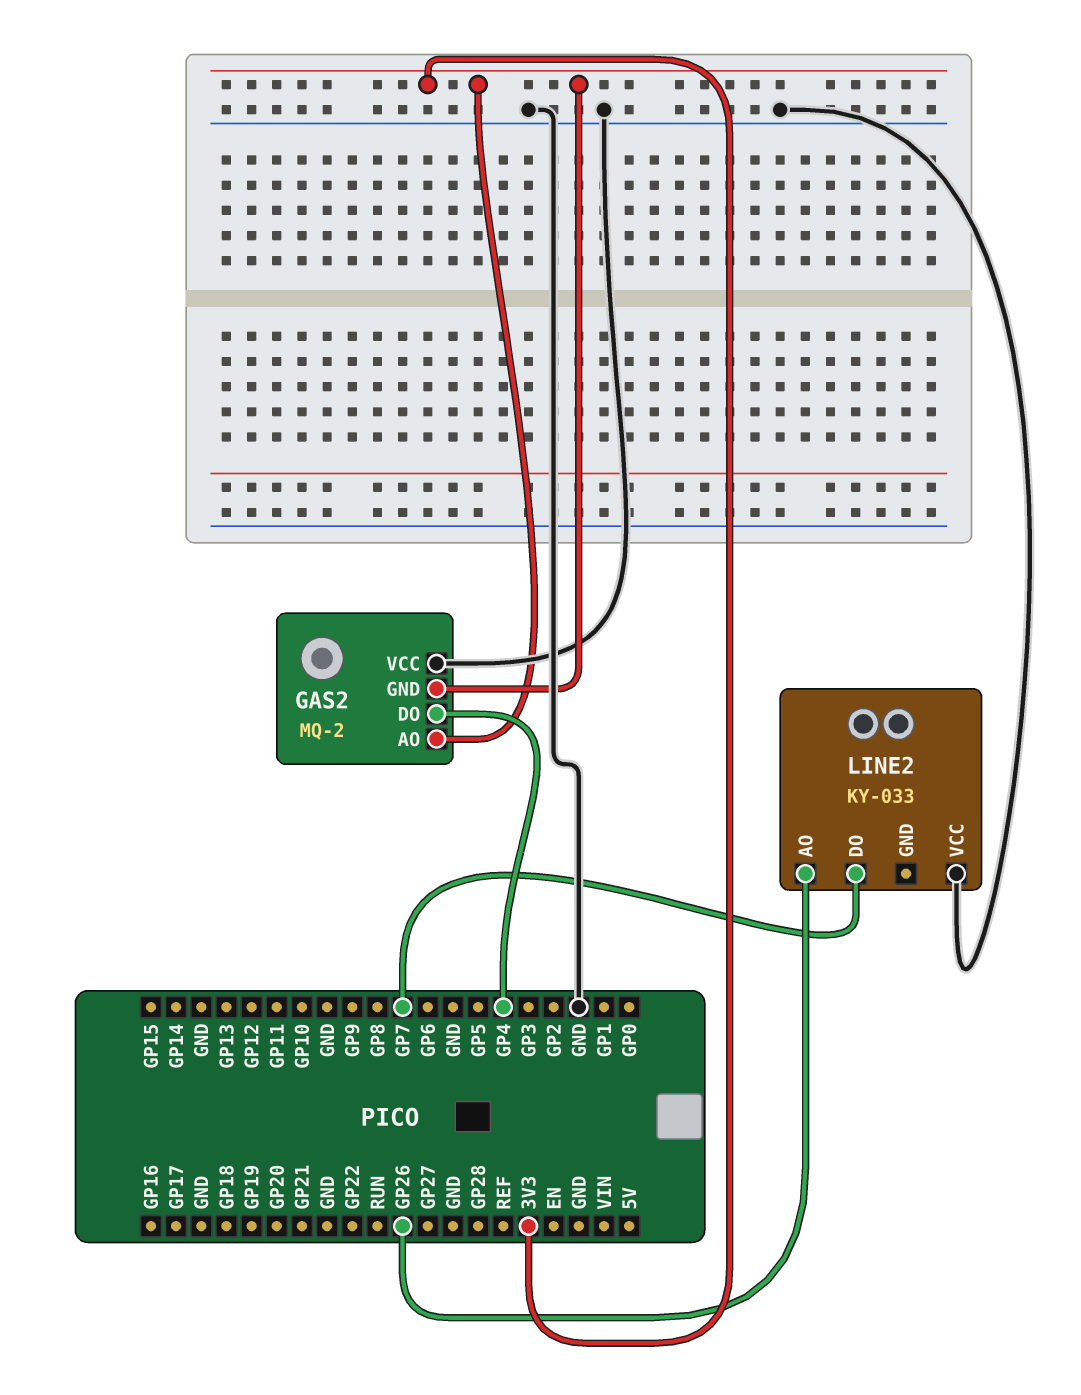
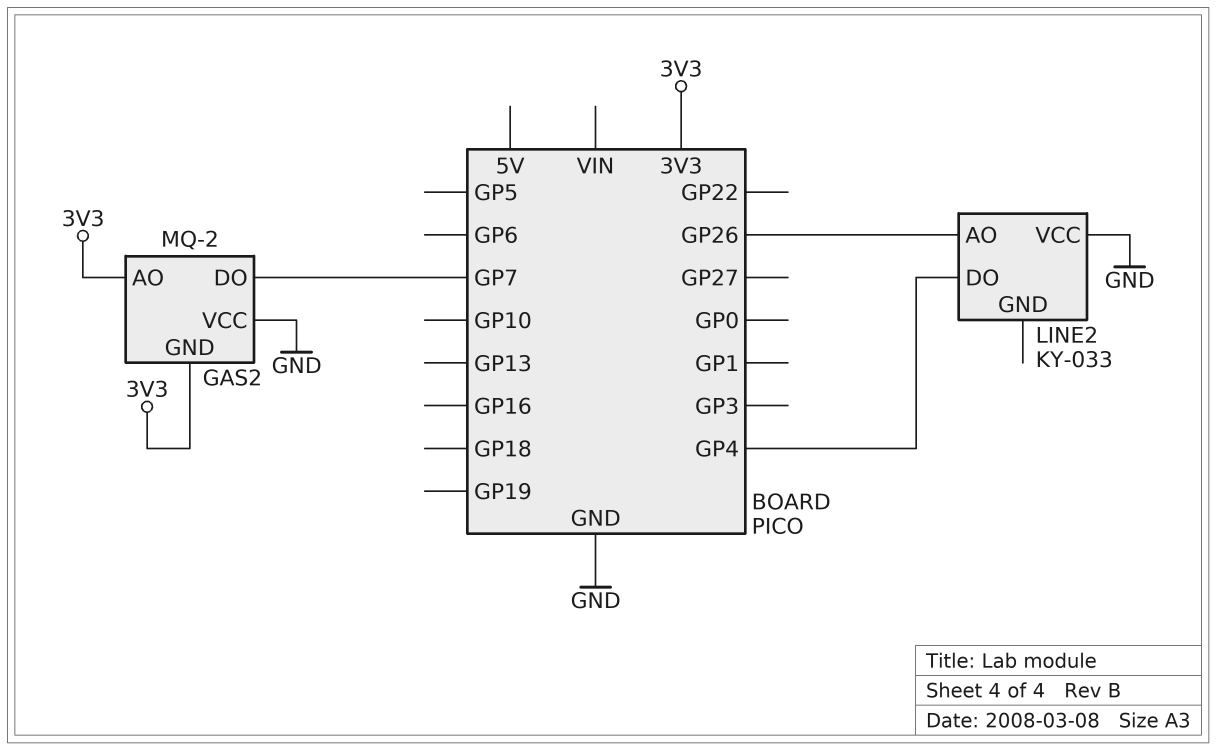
GAS2 pin DO: GP4 -> GP7
LINE2 pin DO: GP7 -> GP4

